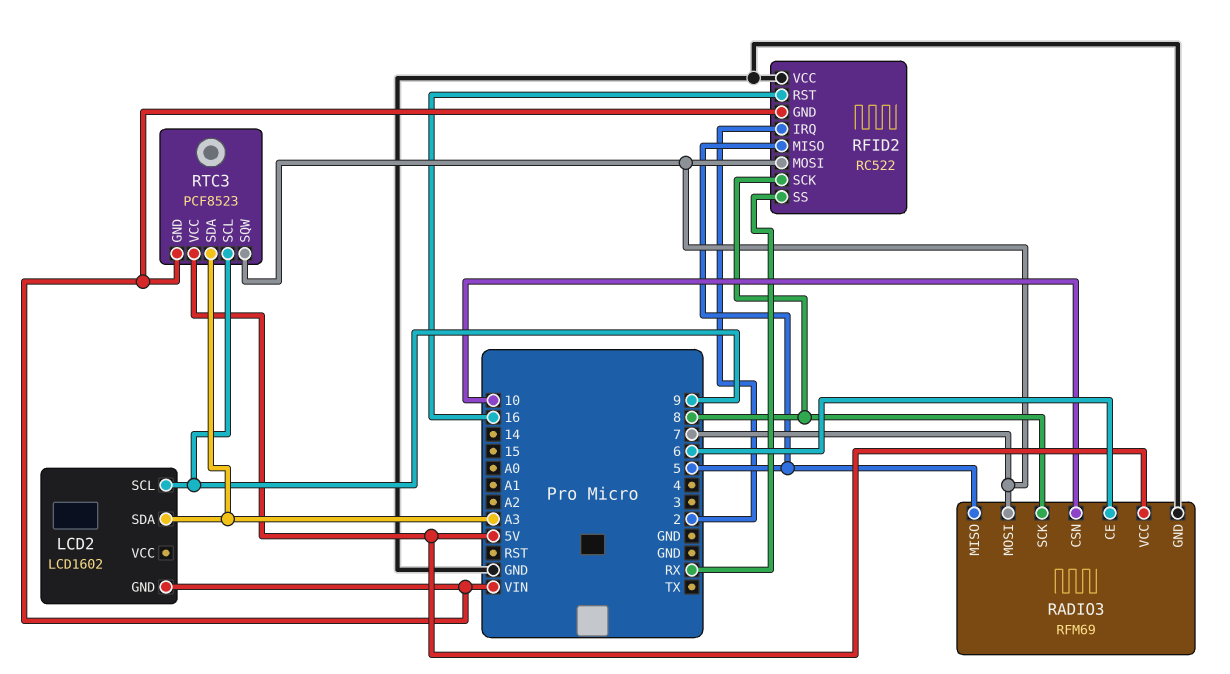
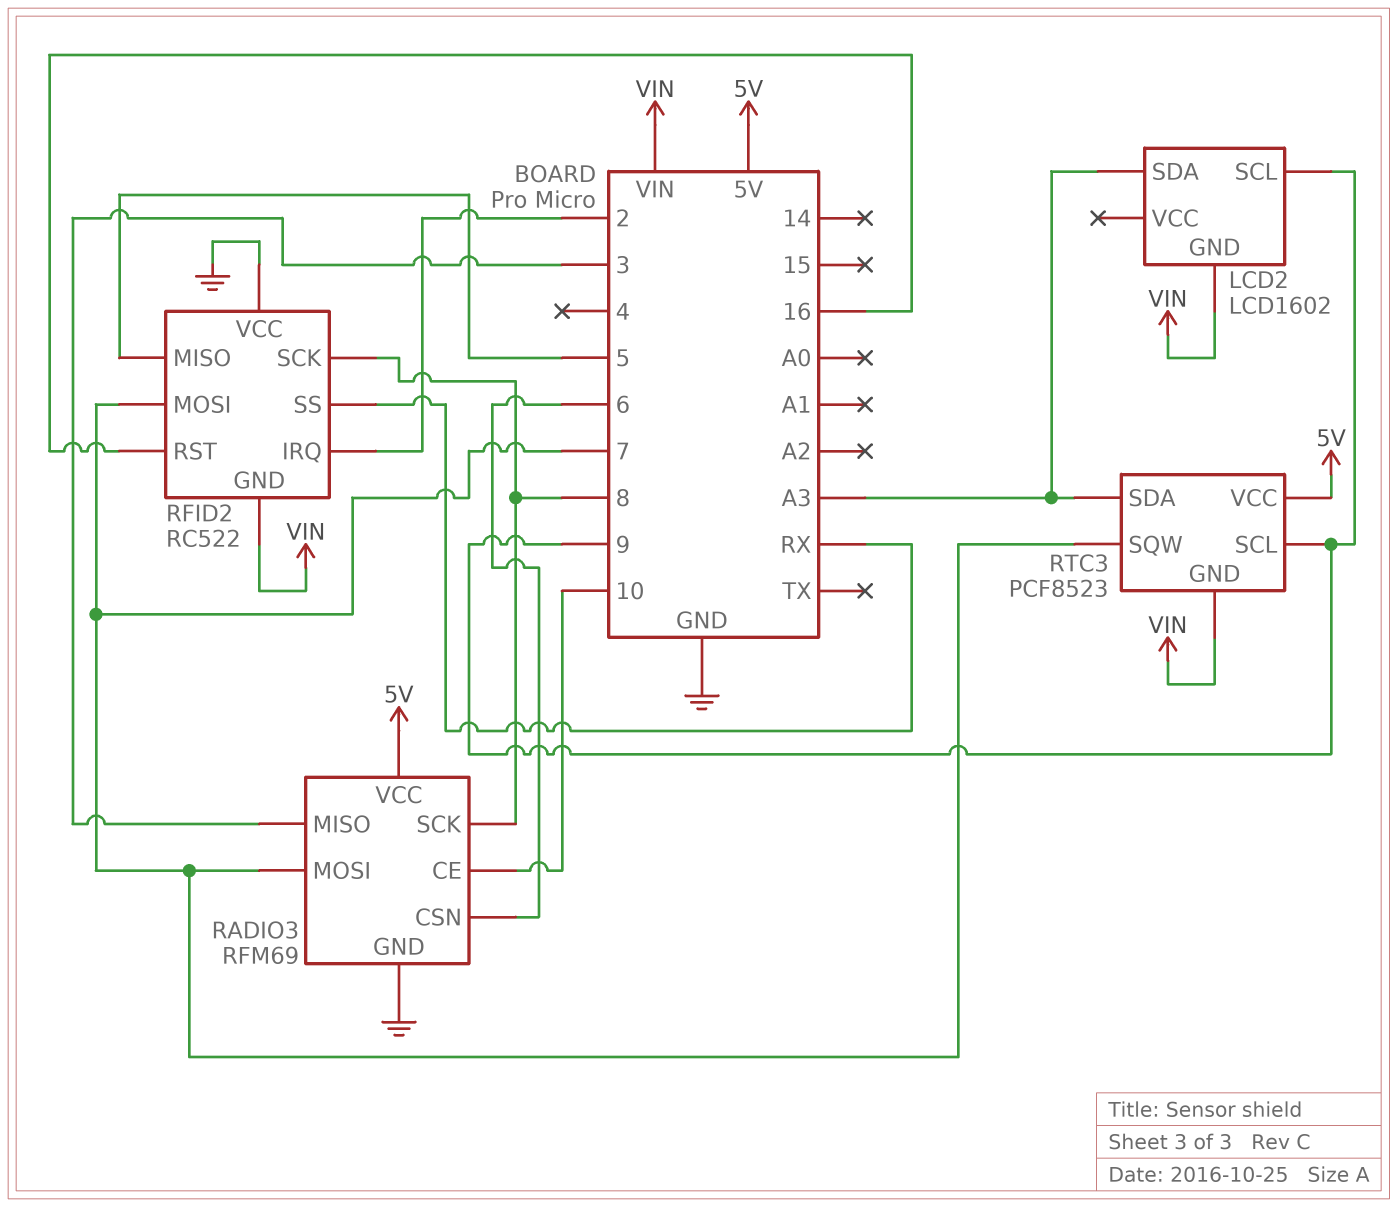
RADIO3 pin CE: 6 -> 10
RADIO3 pin CSN: 10 -> 6
RADIO3 pin MISO: 5 -> 3

